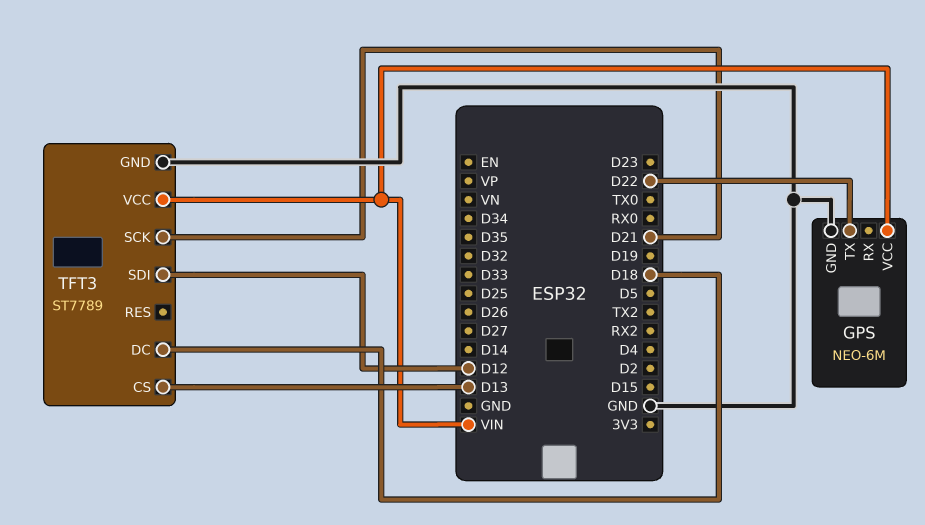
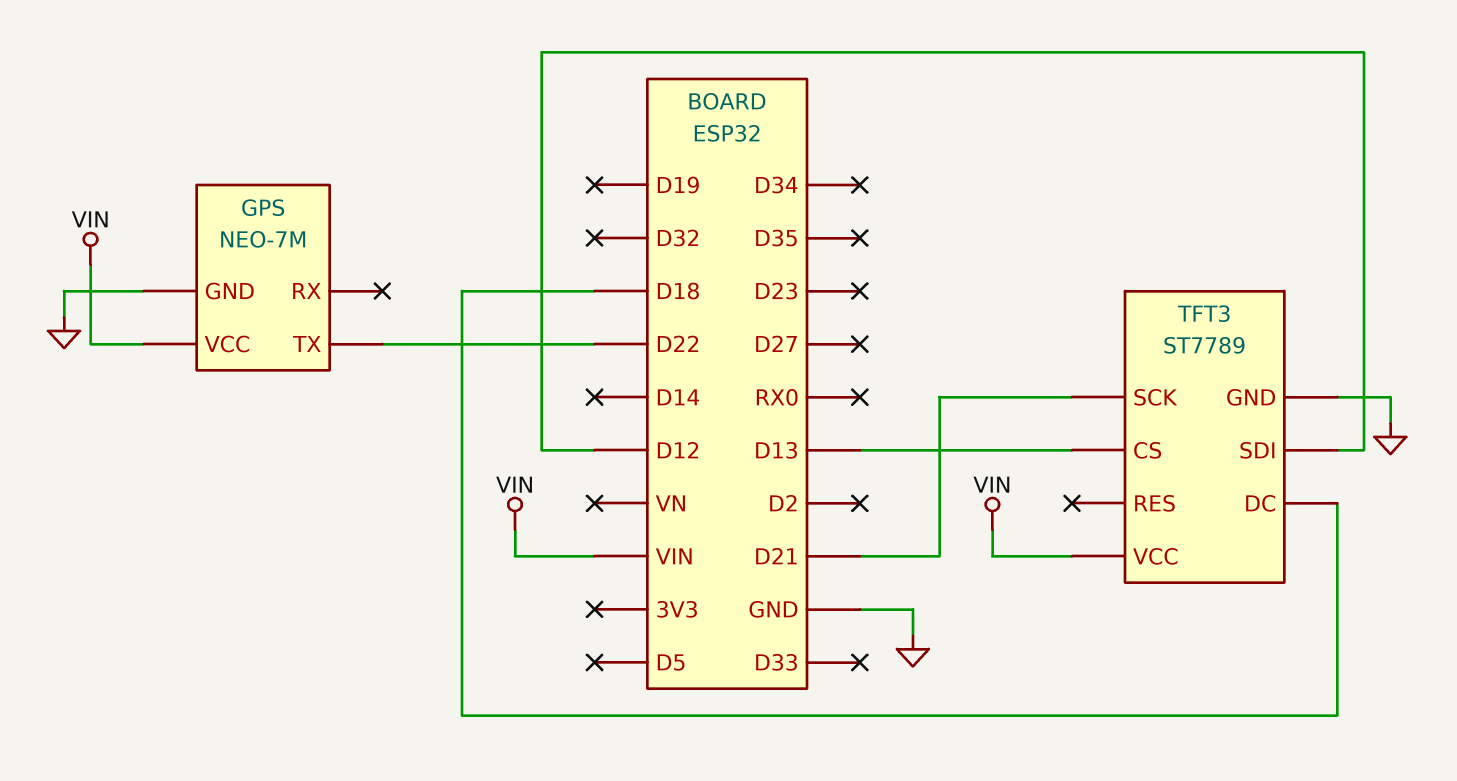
GPS: NEO-6M -> NEO-7M

